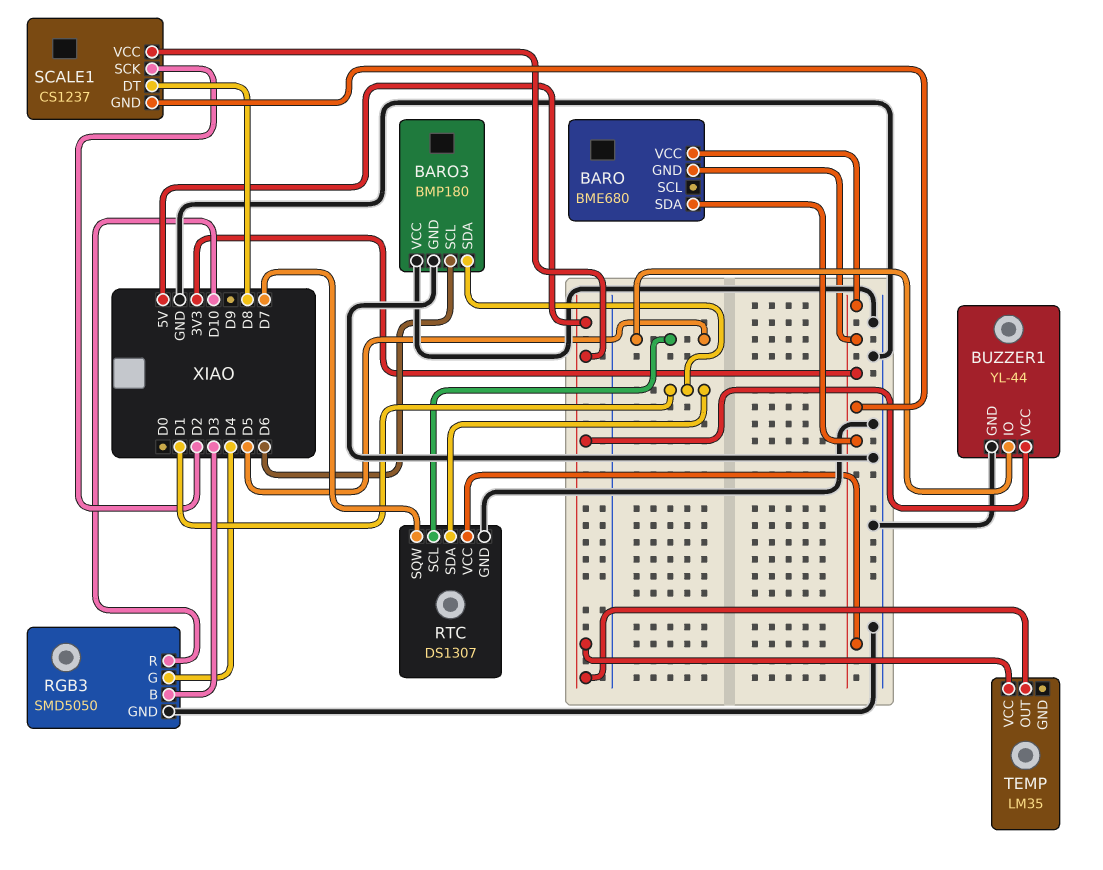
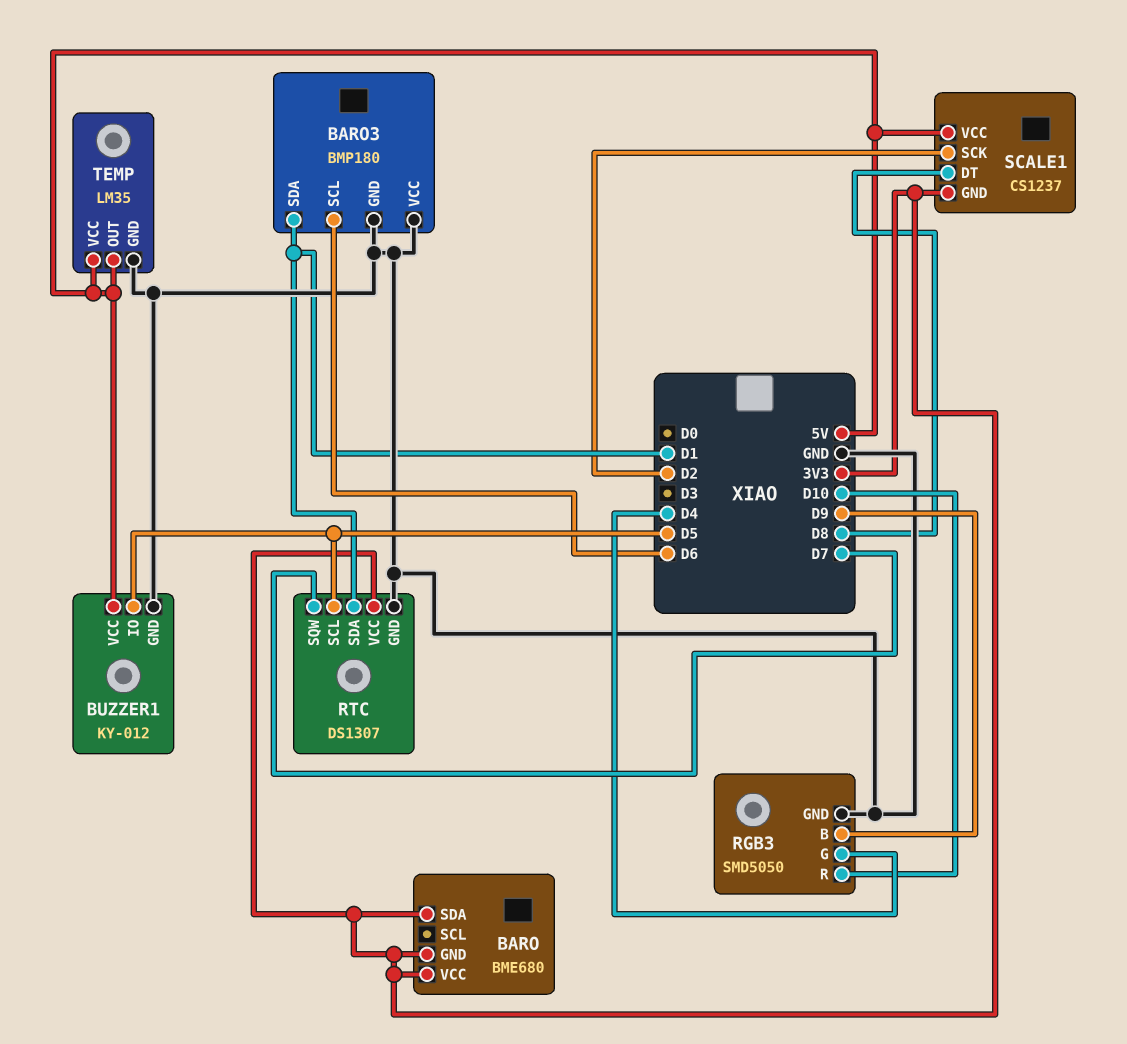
BUZZER1: YL-44 -> KY-012
RGB3 pin B: D3 -> D9
TEMP pin GND: none -> GND

